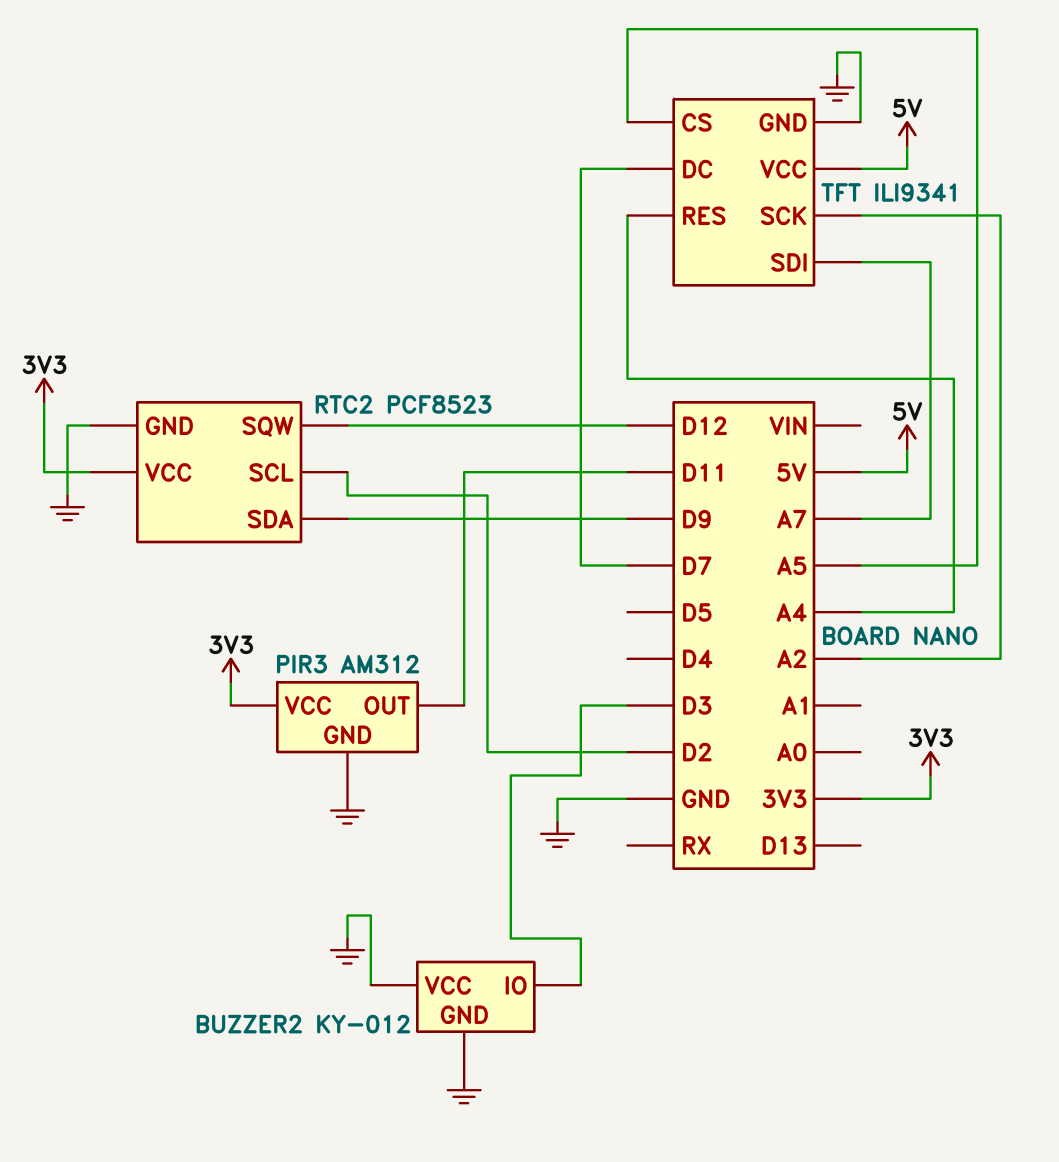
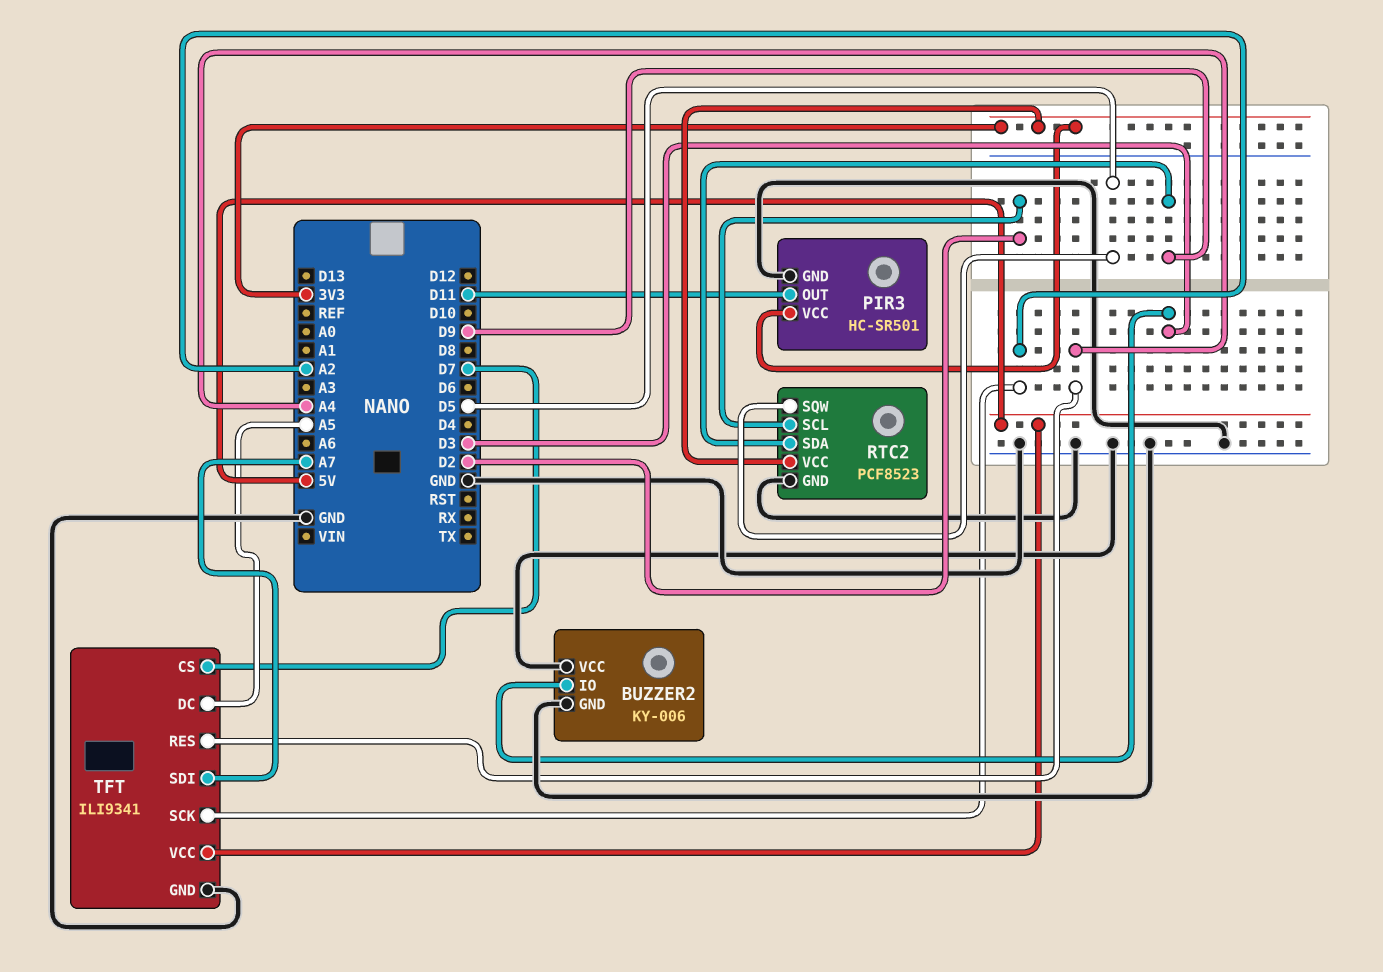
BUZZER2: KY-012 -> KY-006
PIR3: AM312 -> HC-SR501
RTC2 pin SQW: D12 -> D5
TFT pin CS: A5 -> D7
TFT pin DC: D7 -> A5

